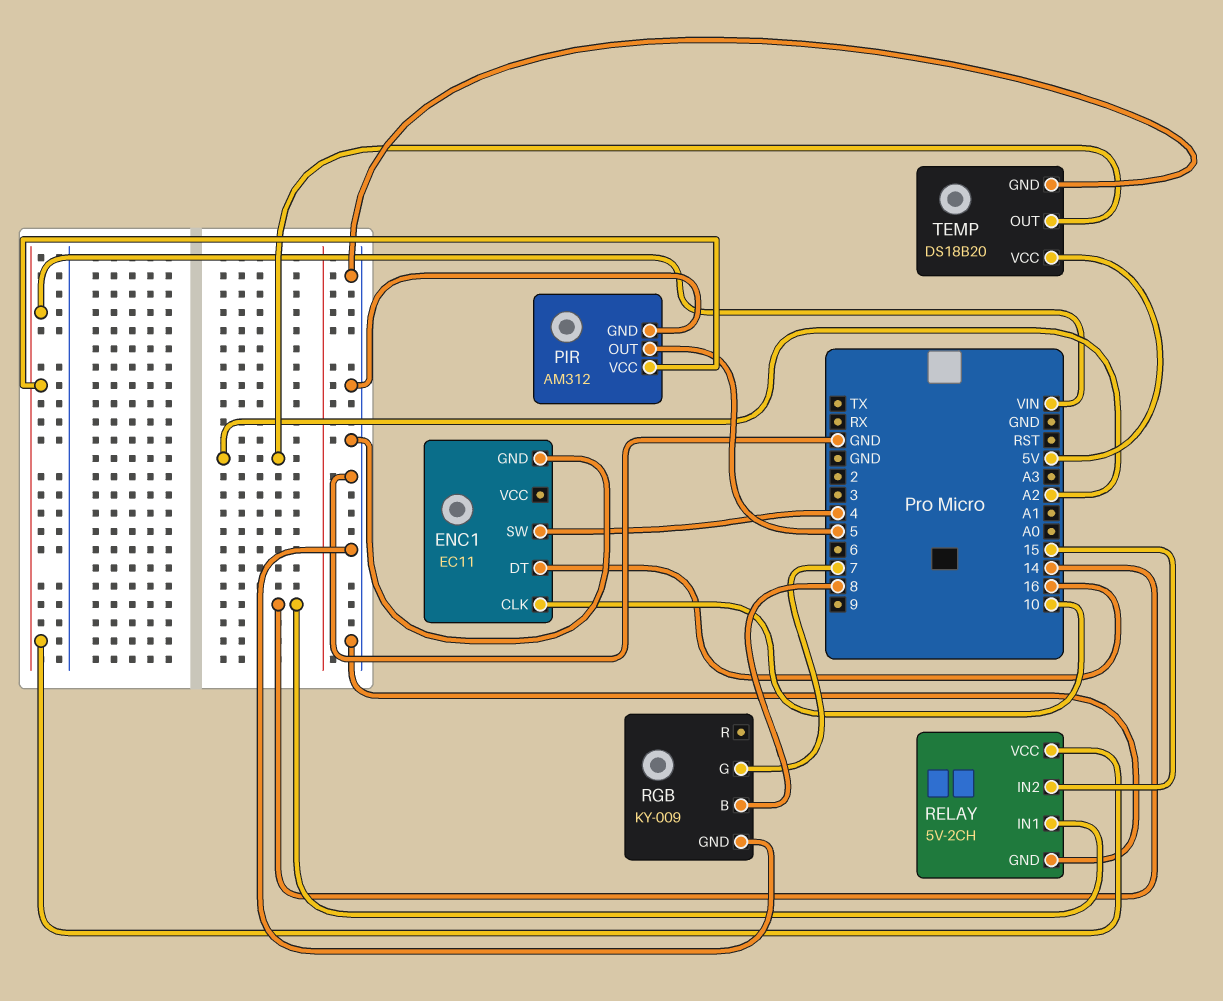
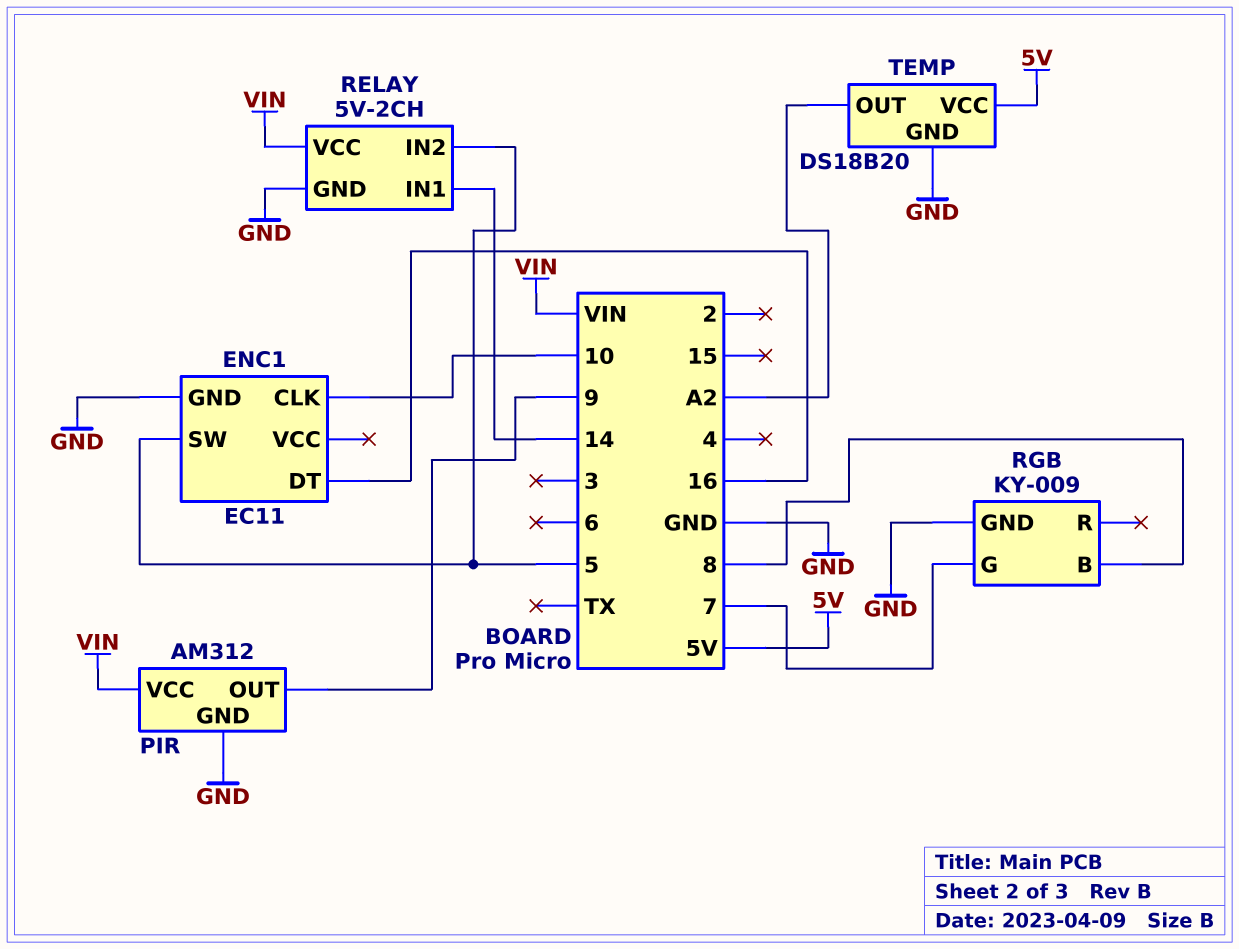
ENC1 pin SW: 4 -> 5
PIR pin OUT: 5 -> 9
RELAY pin IN2: 15 -> 5

